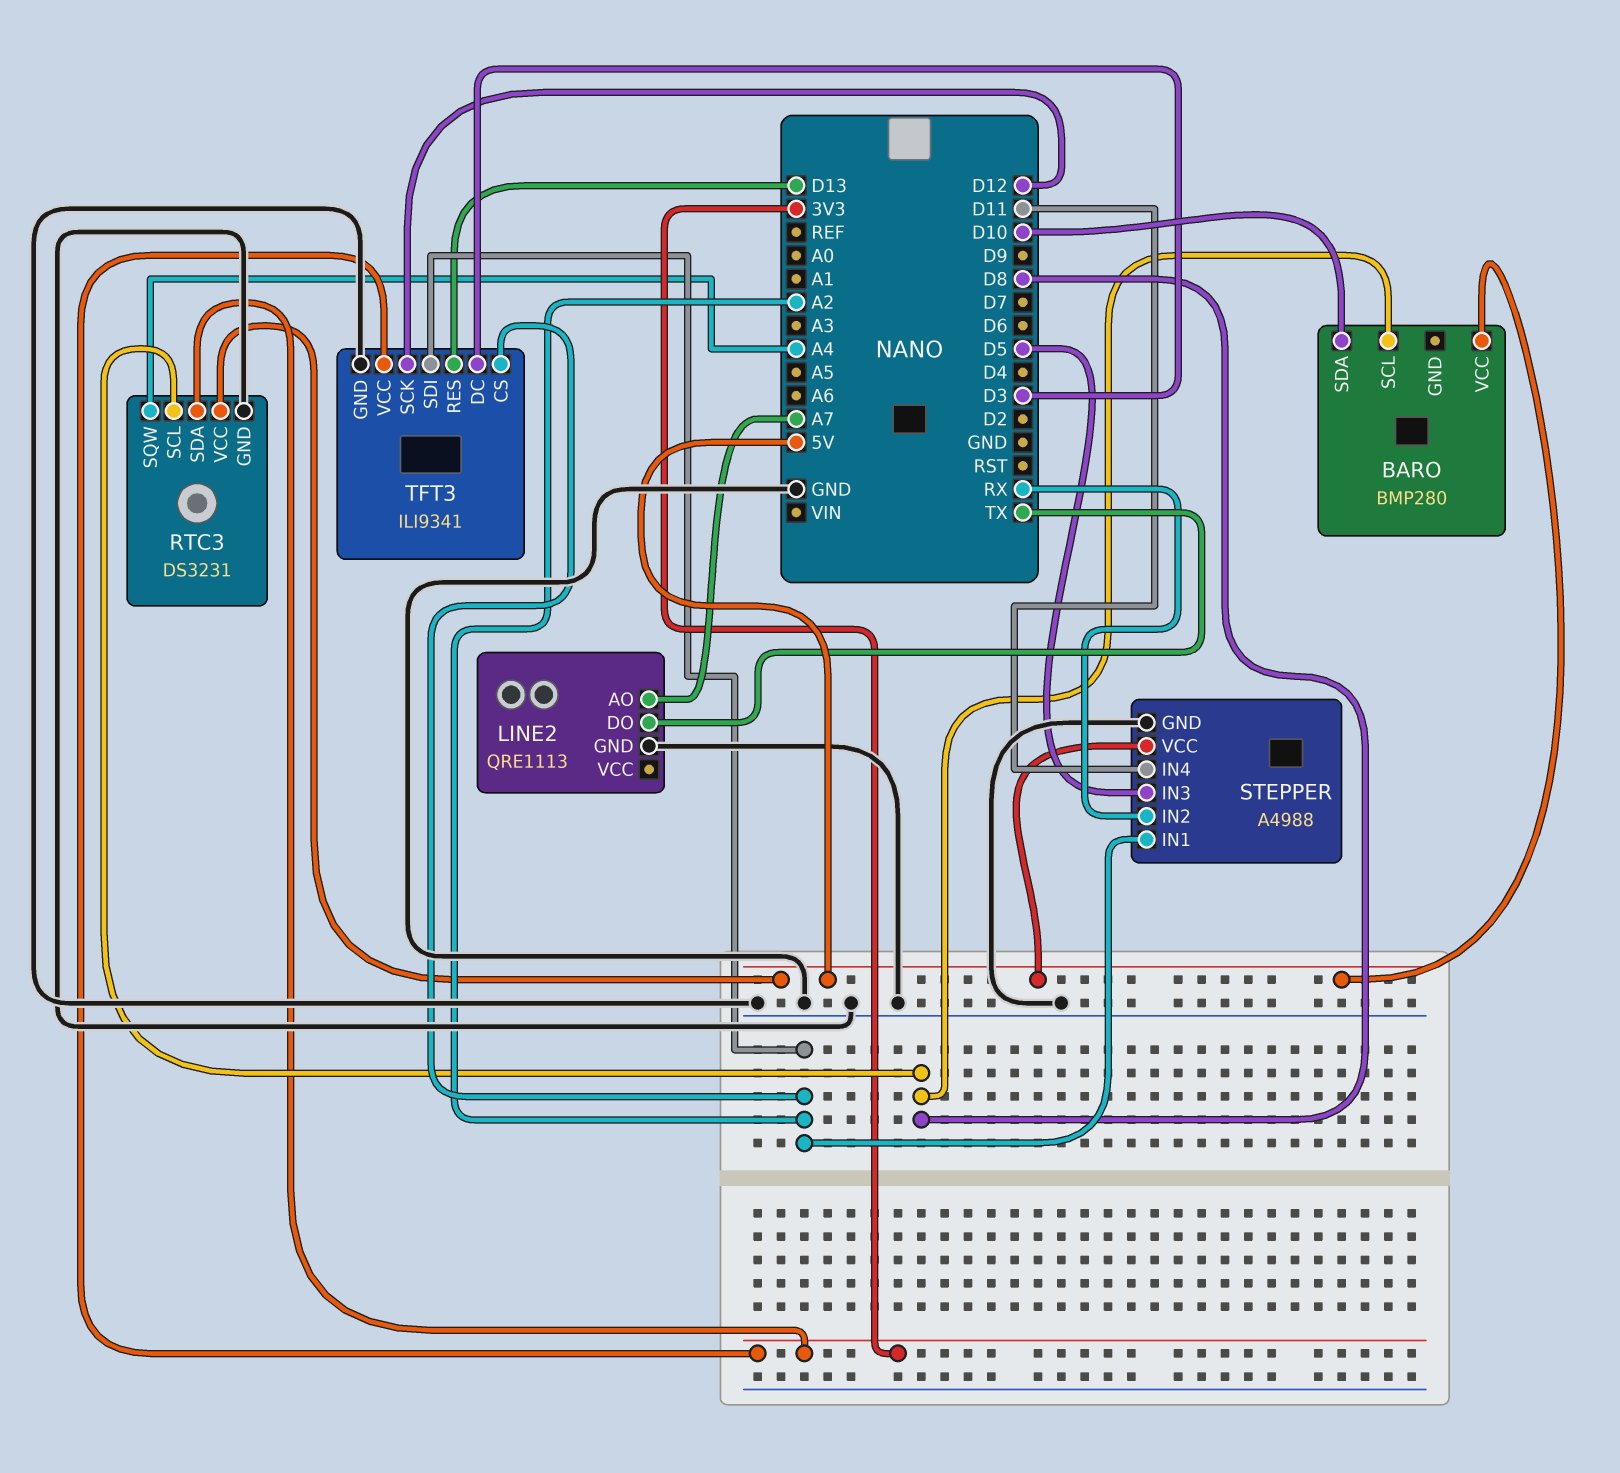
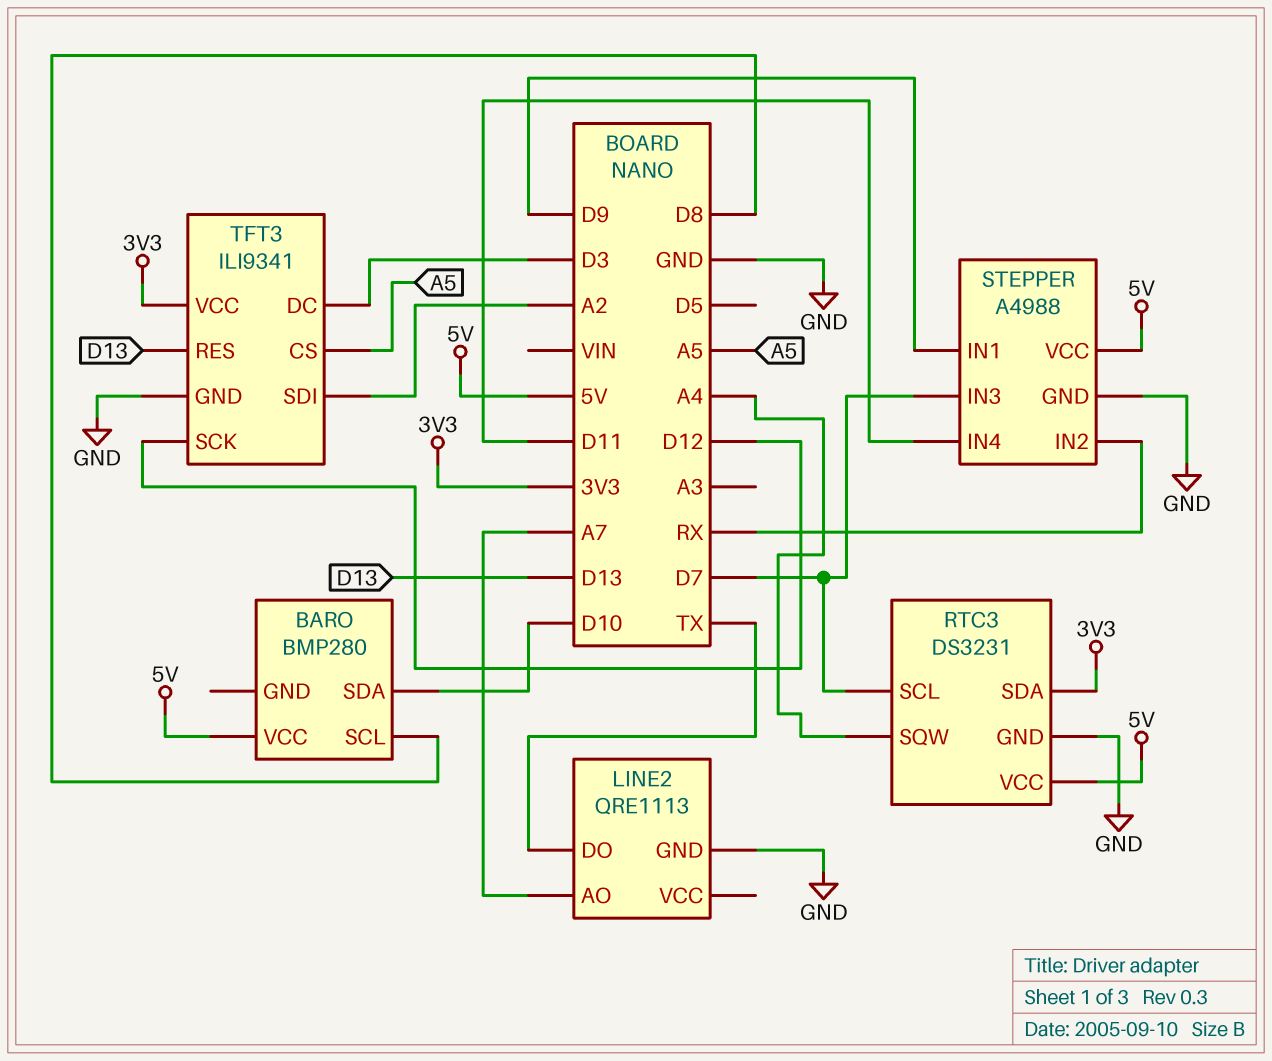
RTC3 pin SCL: D8 -> D7
STEPPER pin IN1: A2 -> D9
STEPPER pin IN3: D5 -> D7
TFT3 pin CS: A2 -> A5

